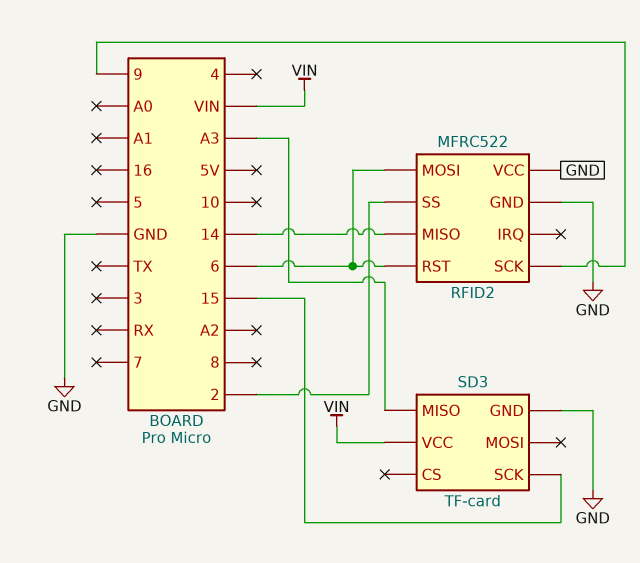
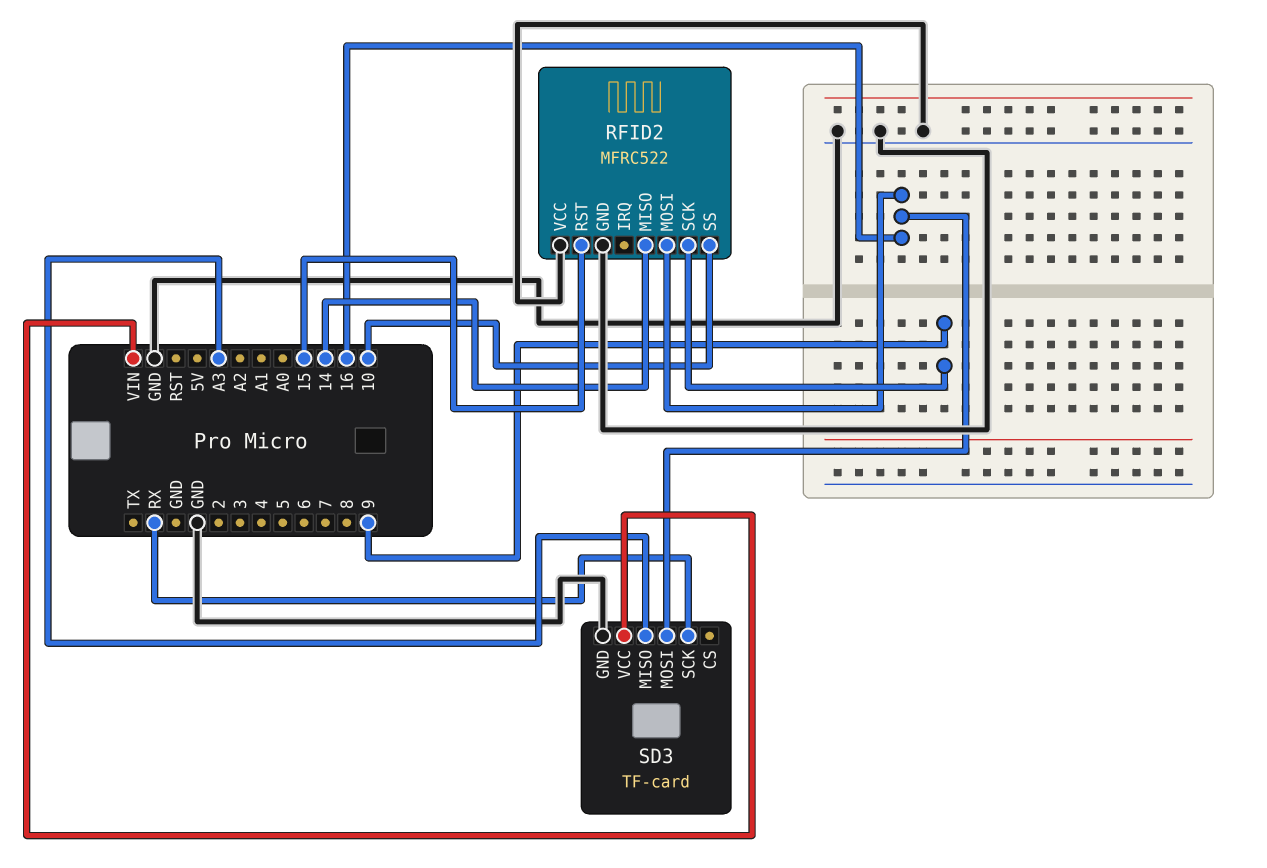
RFID2 pin MOSI: 6 -> 16
RFID2 pin RST: 6 -> 15
RFID2 pin SS: 2 -> 10
SD3 pin MOSI: none -> 16
SD3 pin SCK: 15 -> RX

